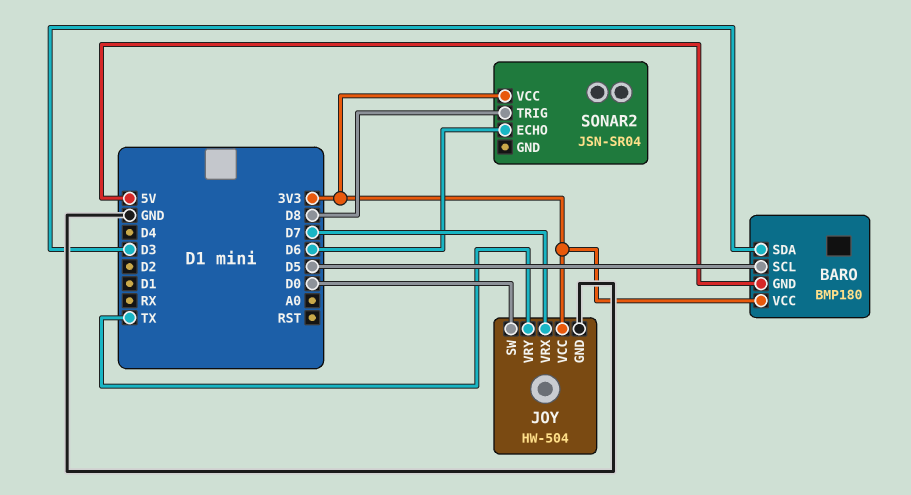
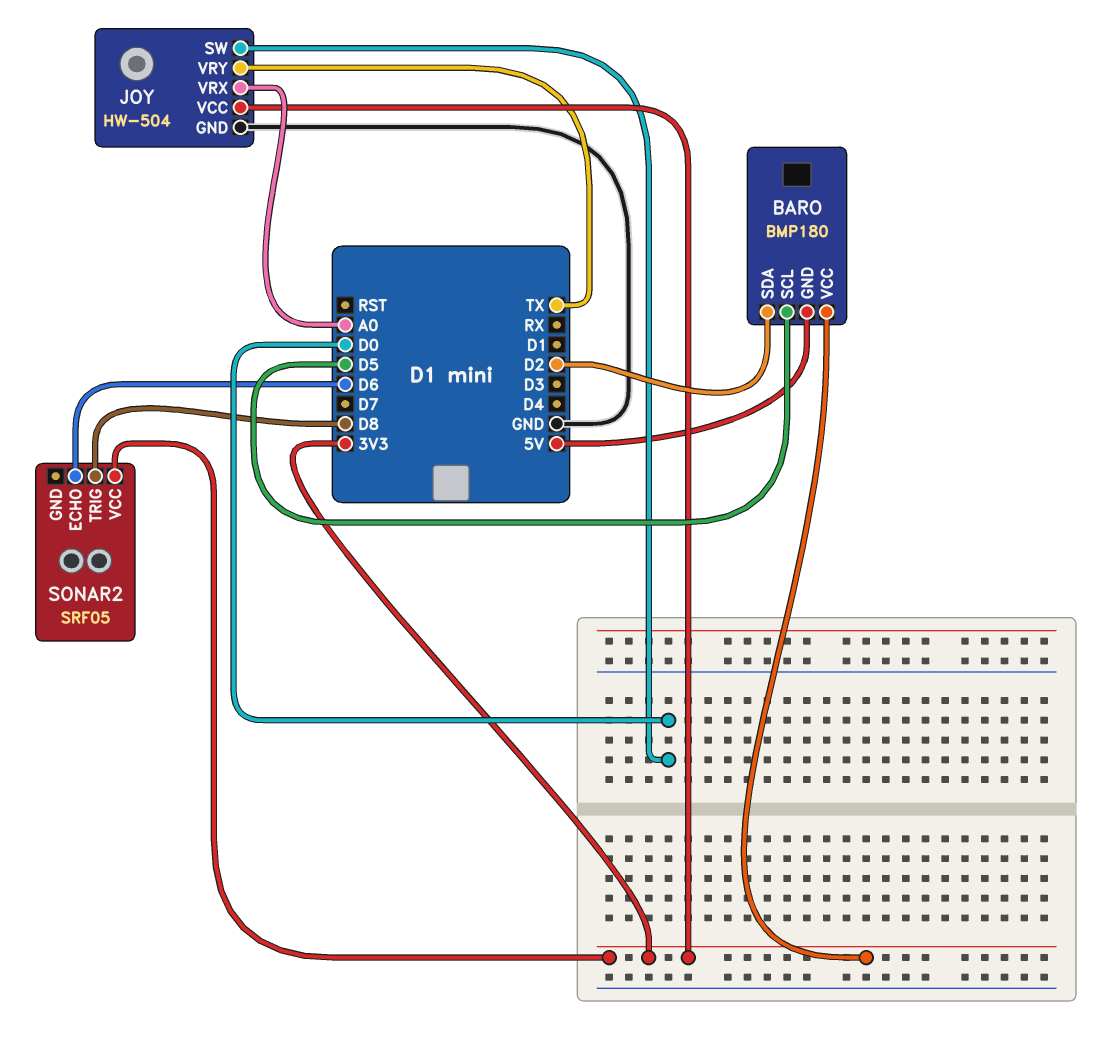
BARO pin SDA: D3 -> D2
JOY pin VRX: D7 -> A0
SONAR2: JSN-SR04 -> SRF05

